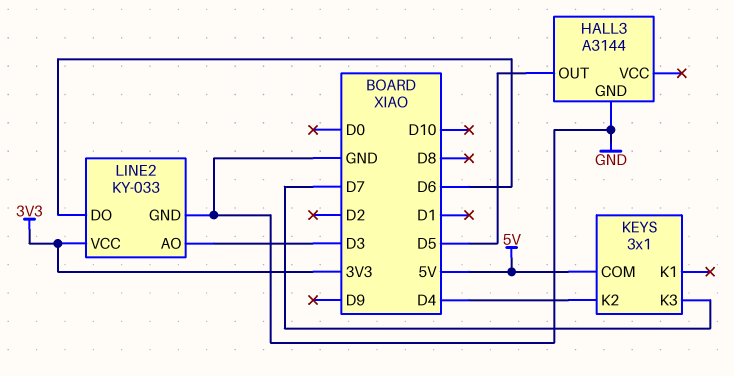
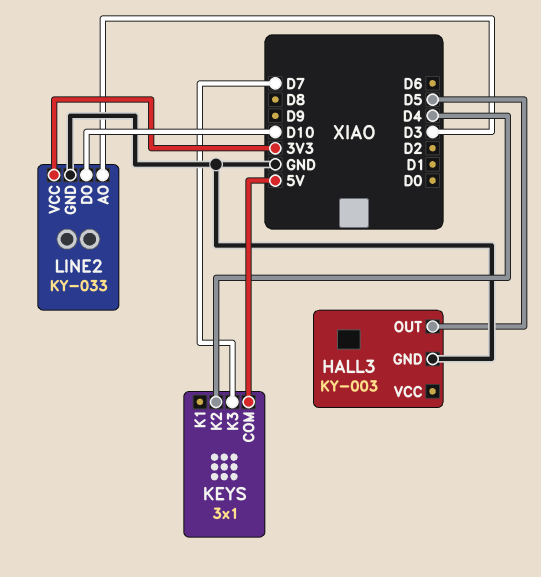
HALL3: A3144 -> KY-003
LINE2 pin DO: D6 -> D10

